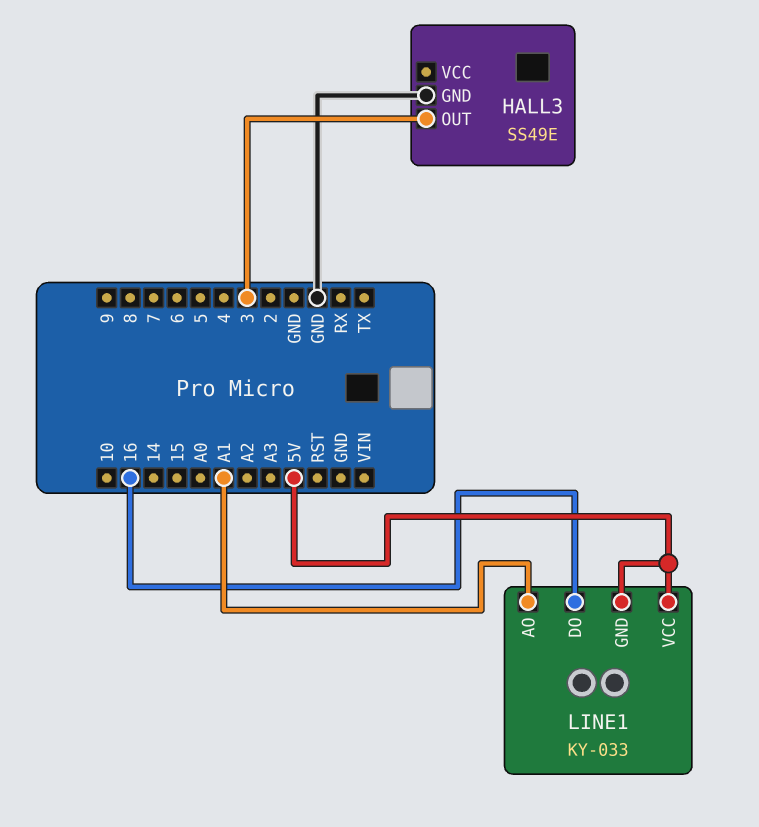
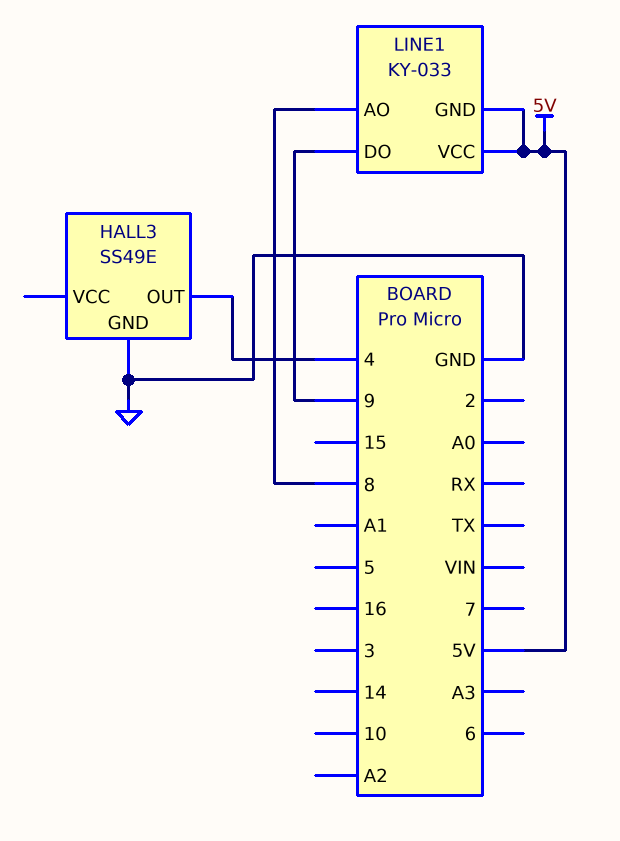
HALL3 pin OUT: 3 -> 4
LINE1 pin AO: A1 -> 8
LINE1 pin DO: 16 -> 9

